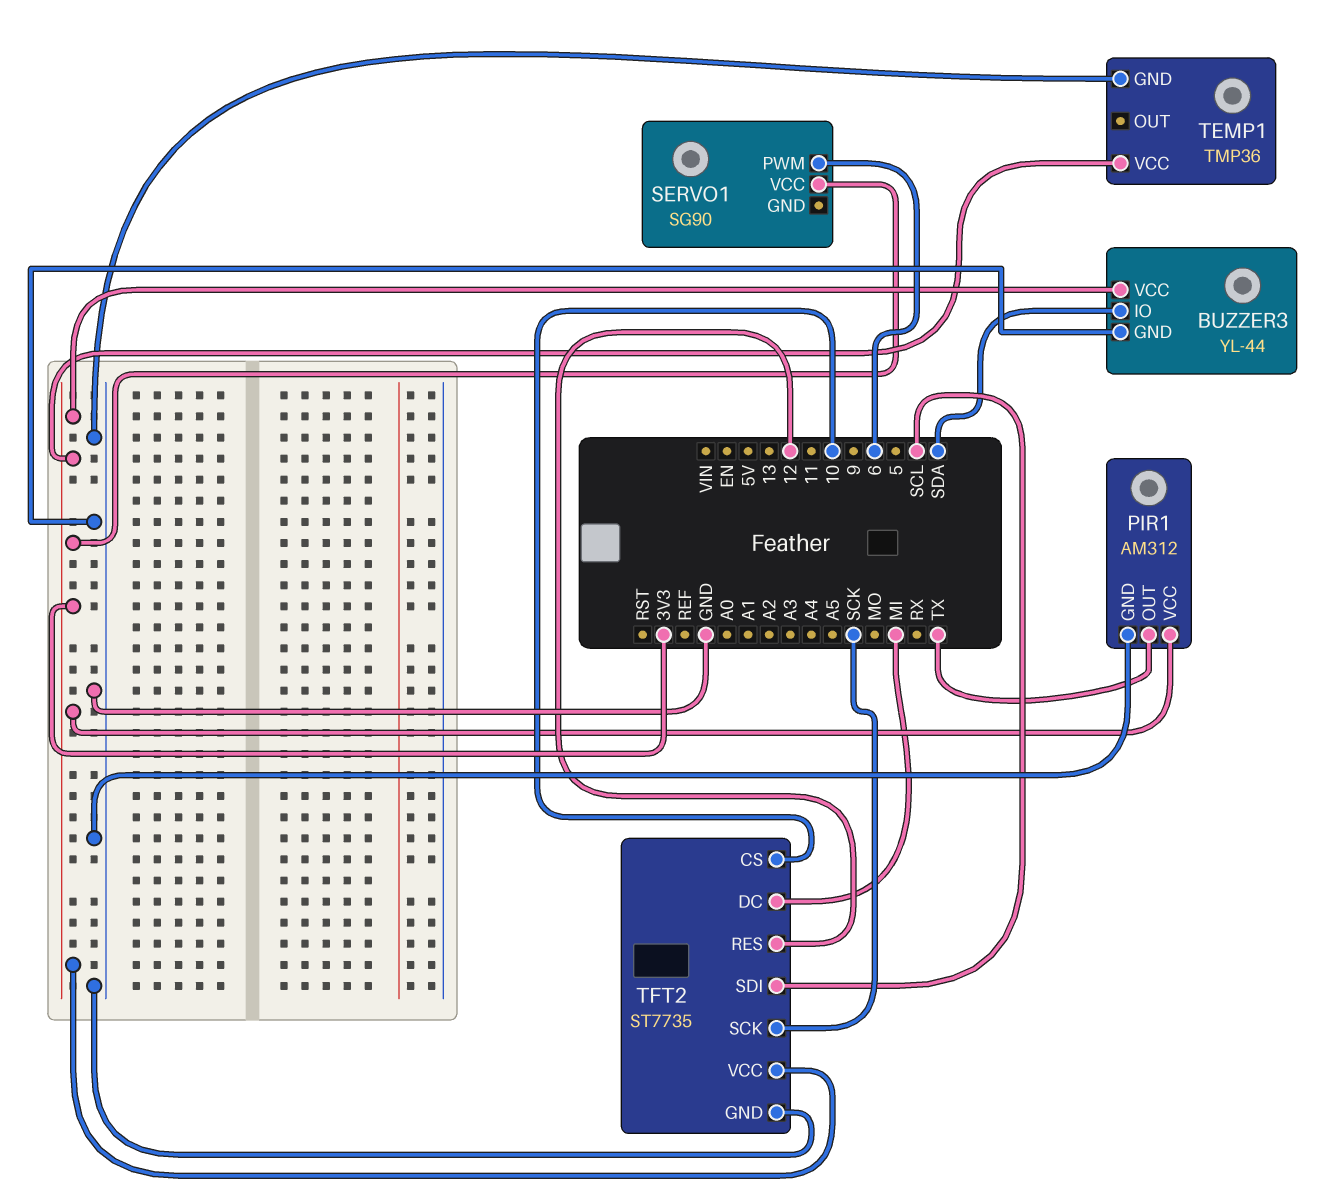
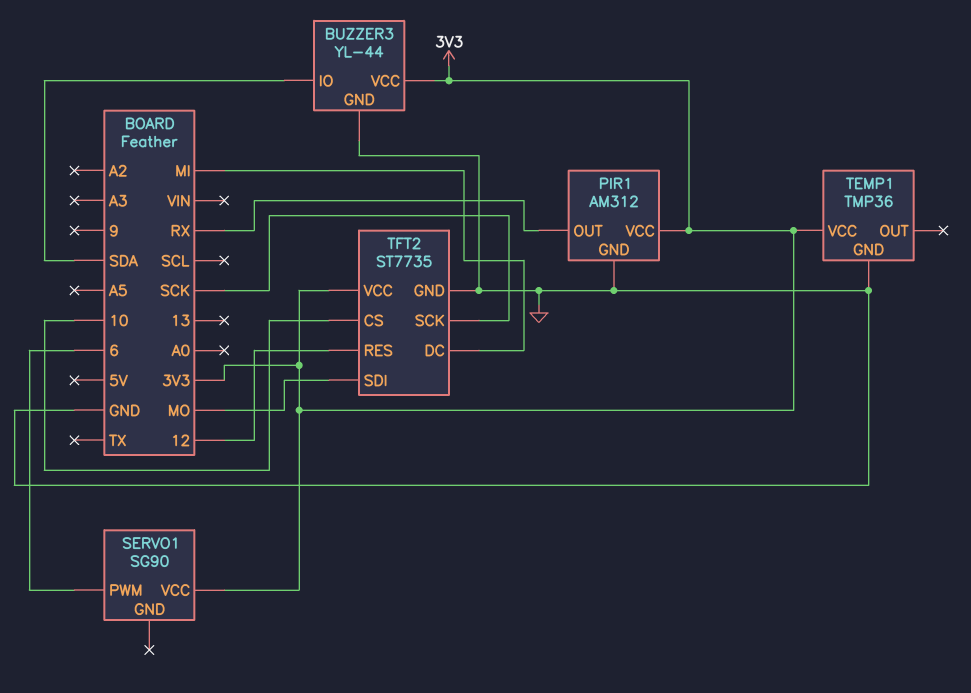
PIR1 pin OUT: TX -> RX
TFT2 pin SDI: SCL -> MO

